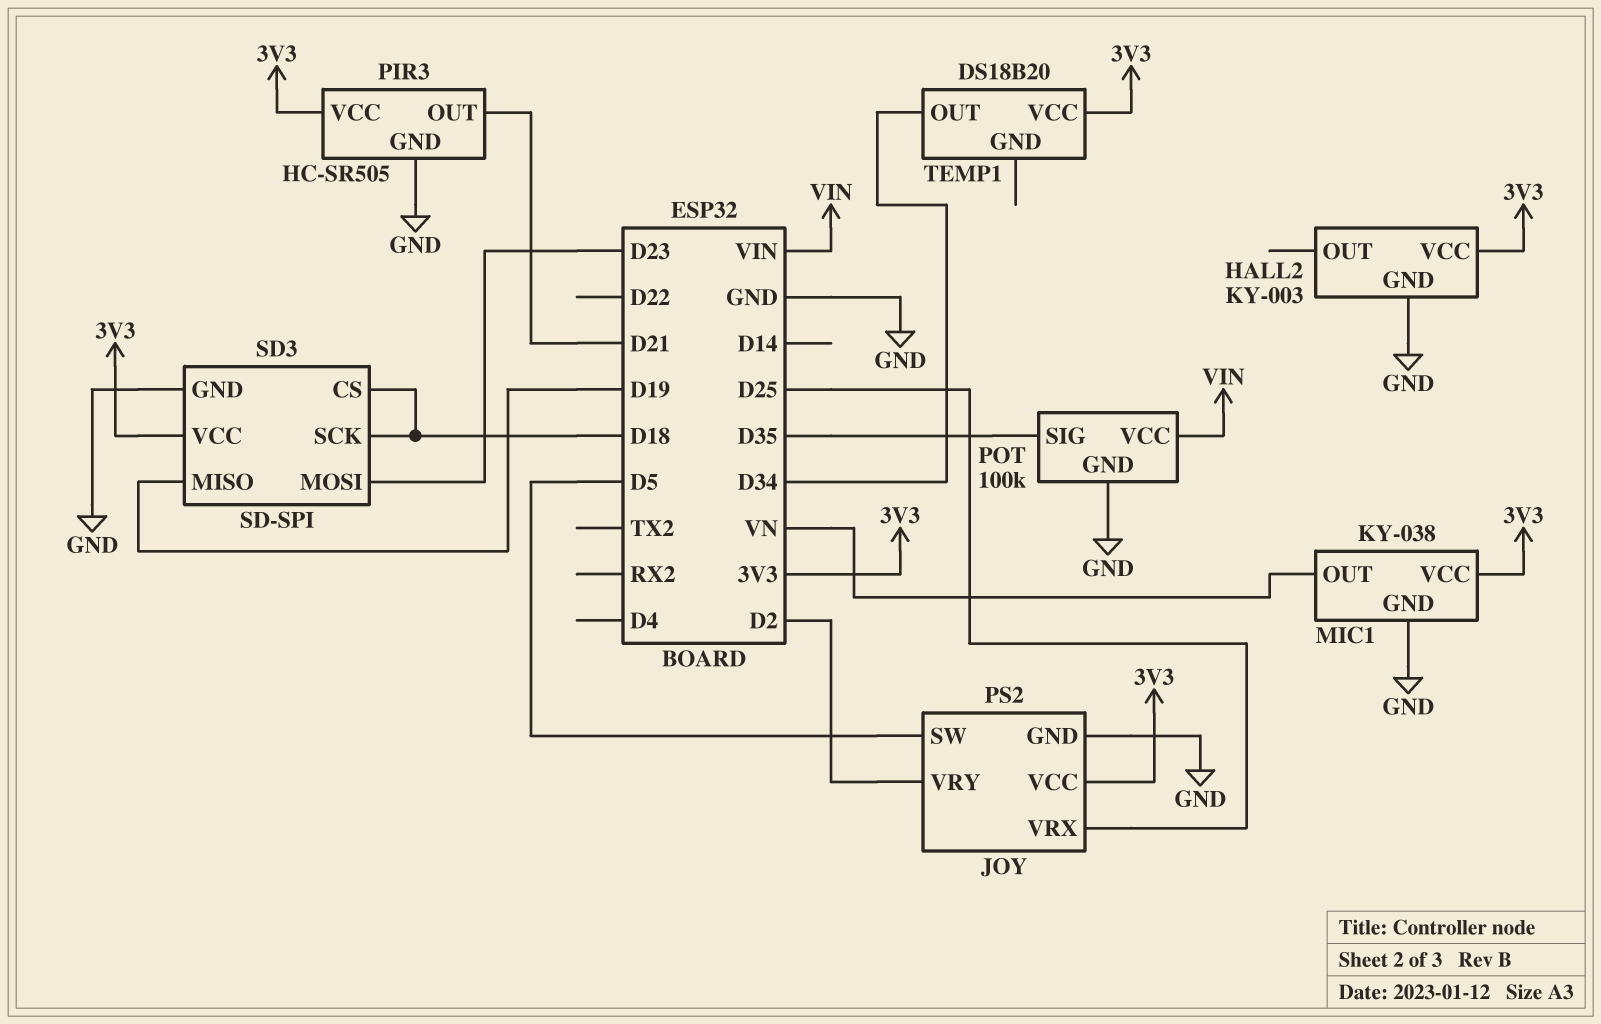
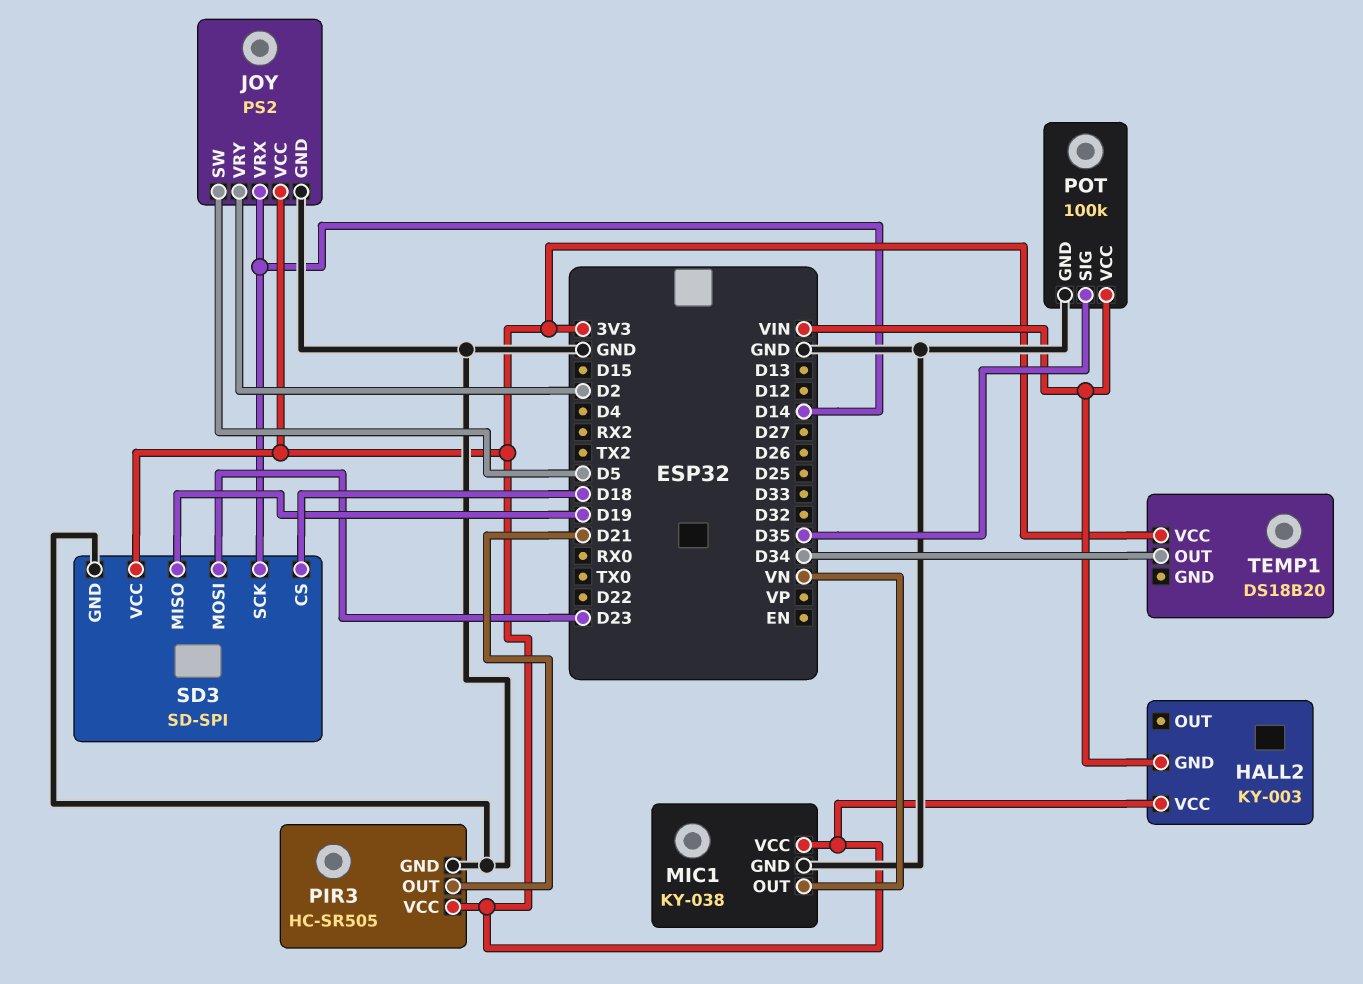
HALL2 pin GND: GND -> VIN
JOY pin VRX: D25 -> D14
SD3 pin SCK: D18 -> D14

